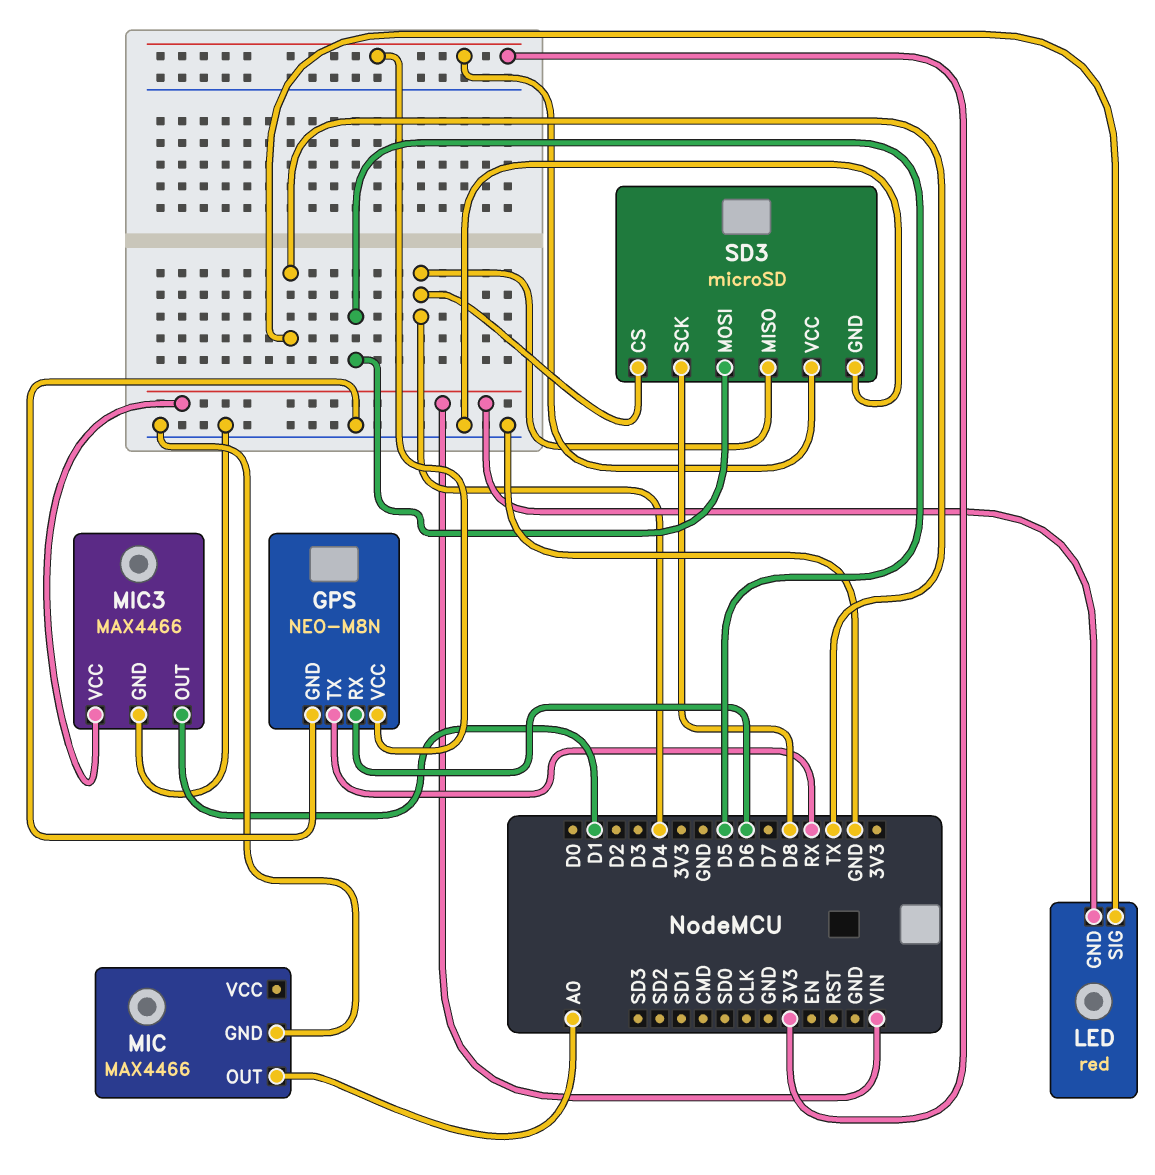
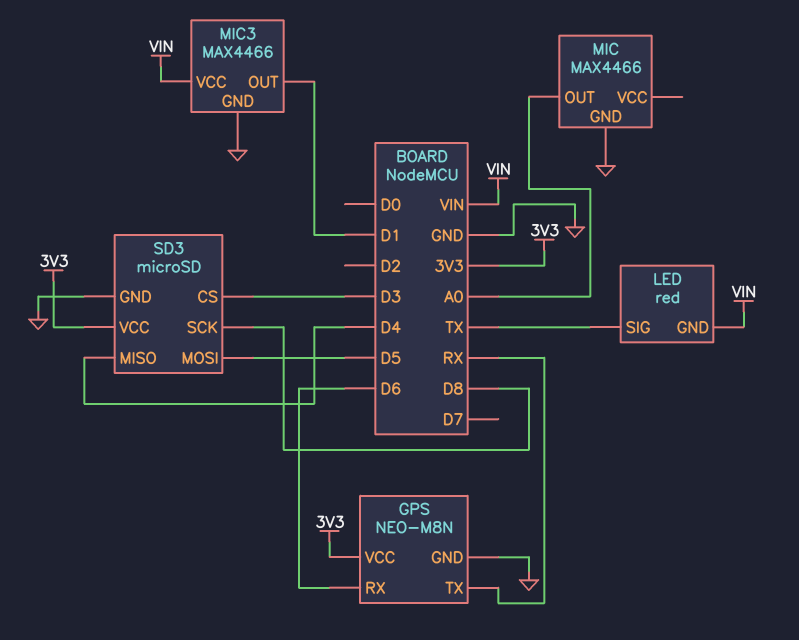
SD3 pin CS: D4 -> D3

